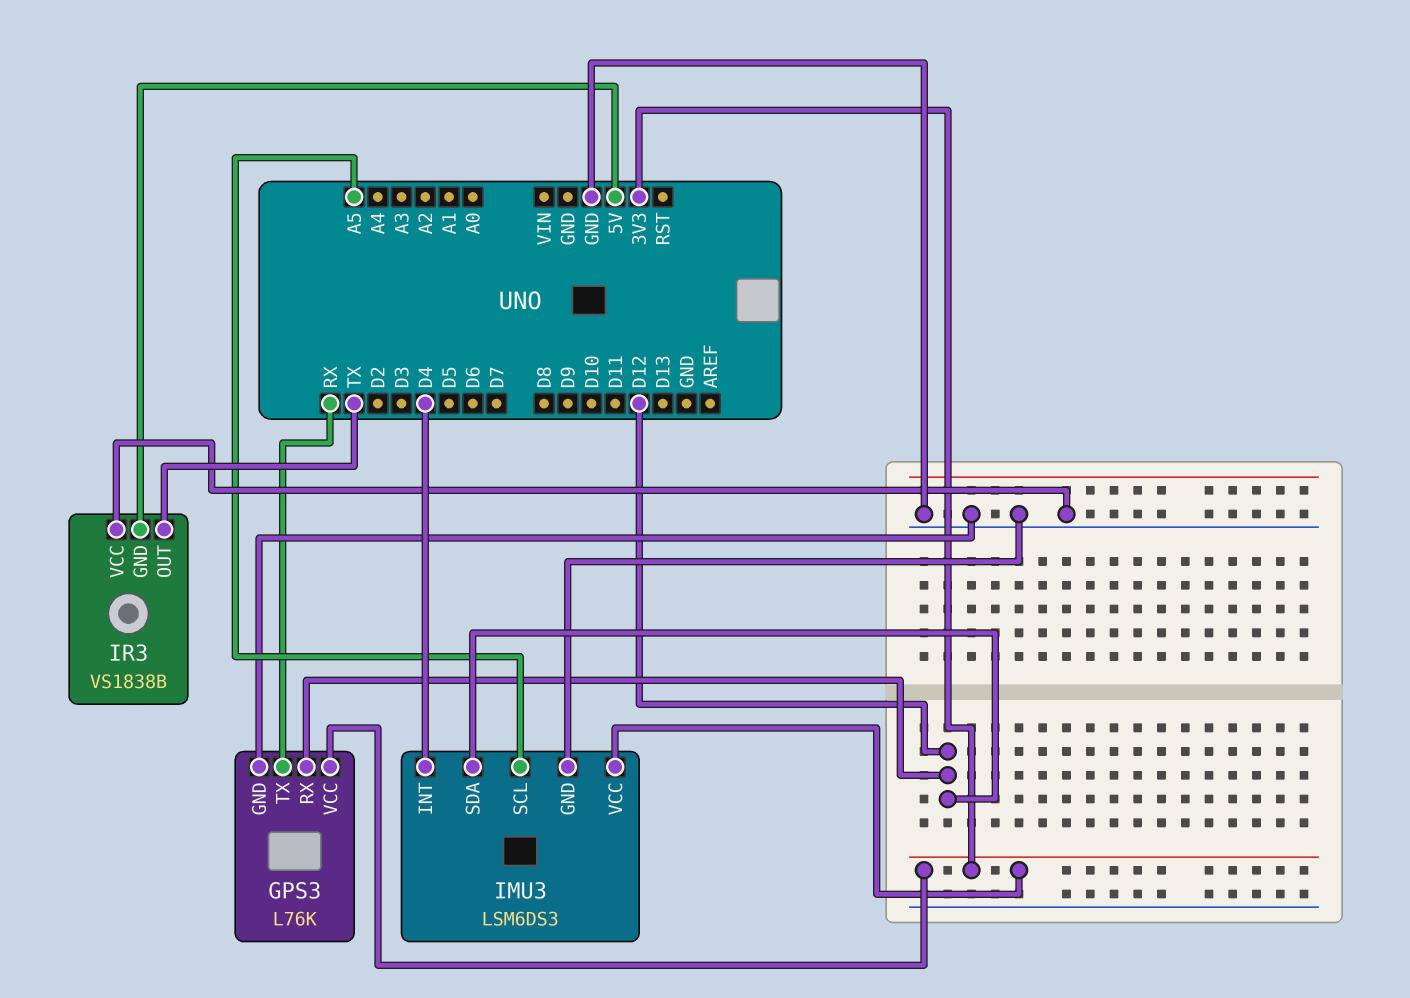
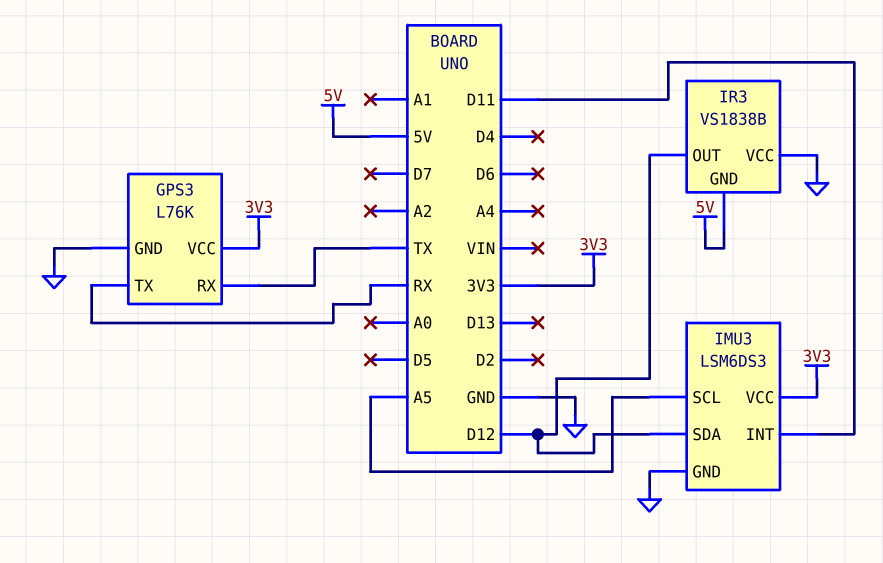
GPS3 pin RX: D12 -> TX
IMU3 pin INT: D4 -> D11
IR3 pin OUT: TX -> D12

